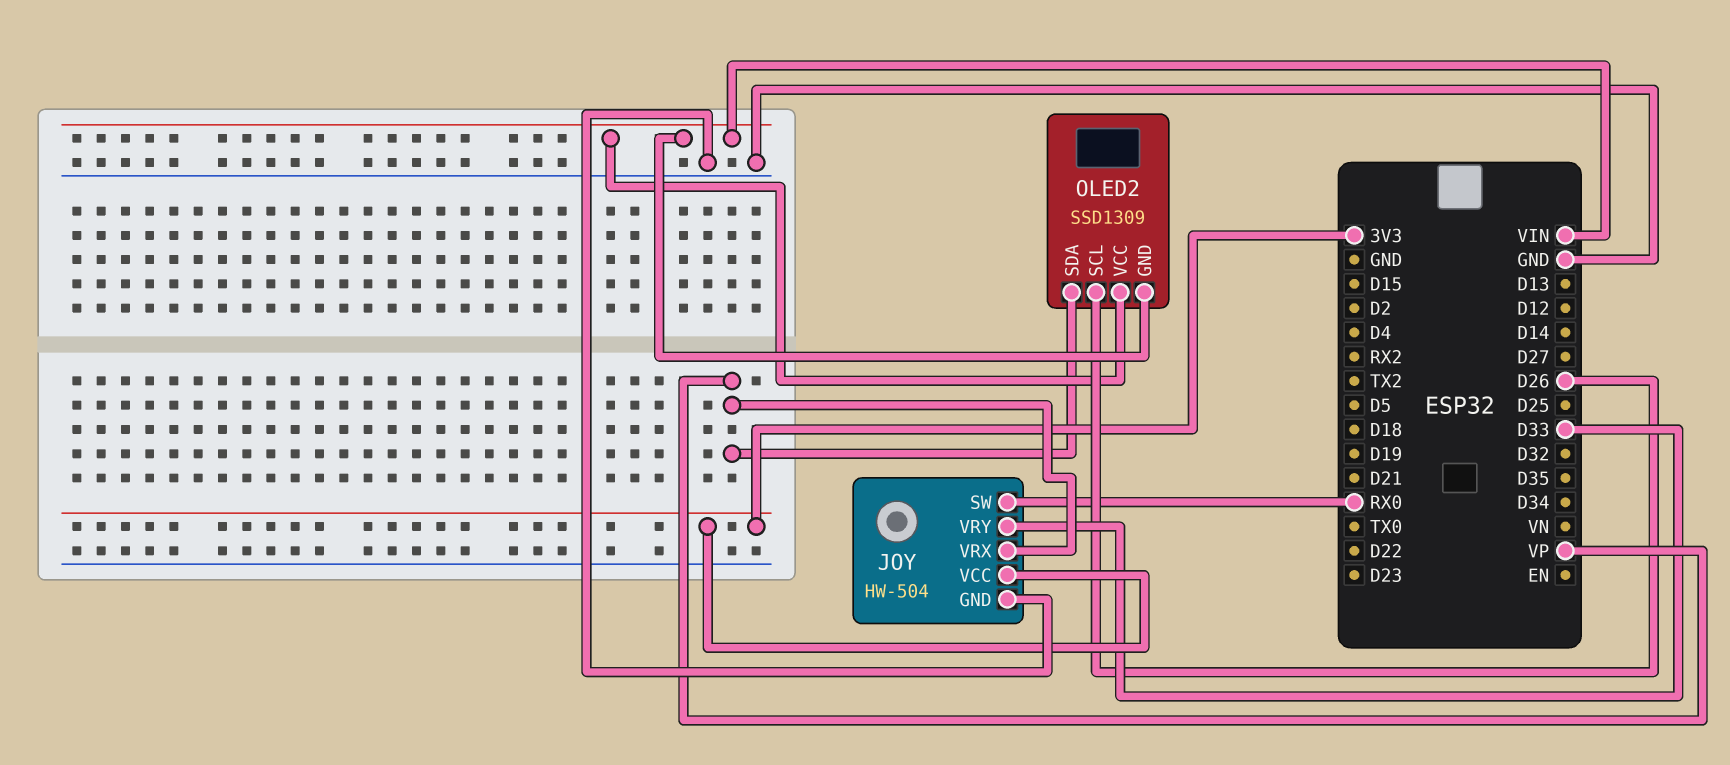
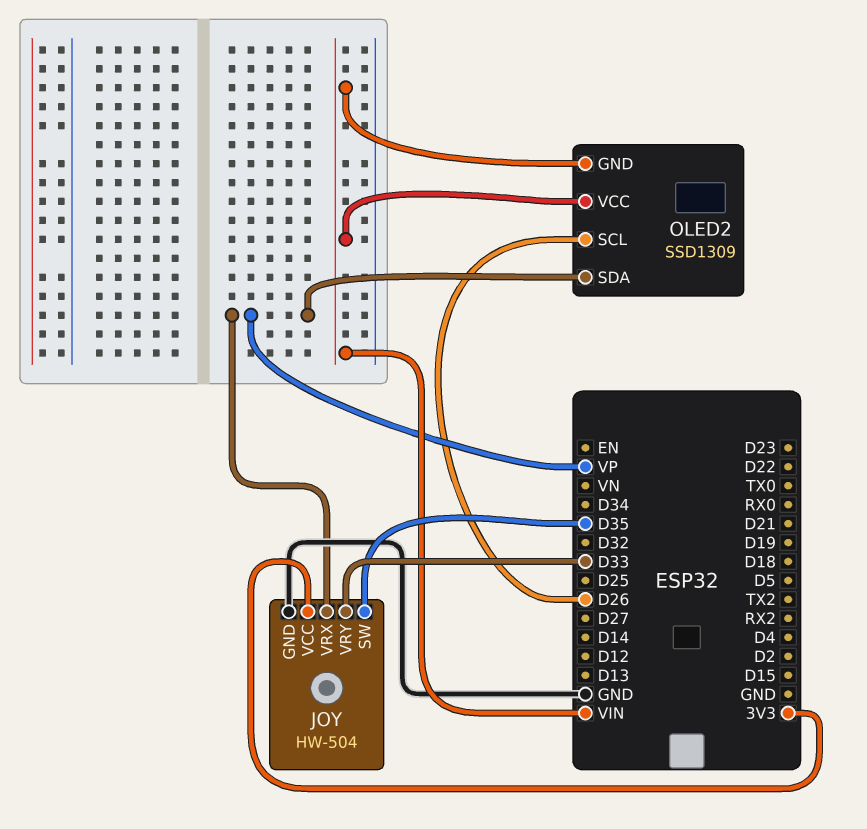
JOY pin SW: RX0 -> D35

